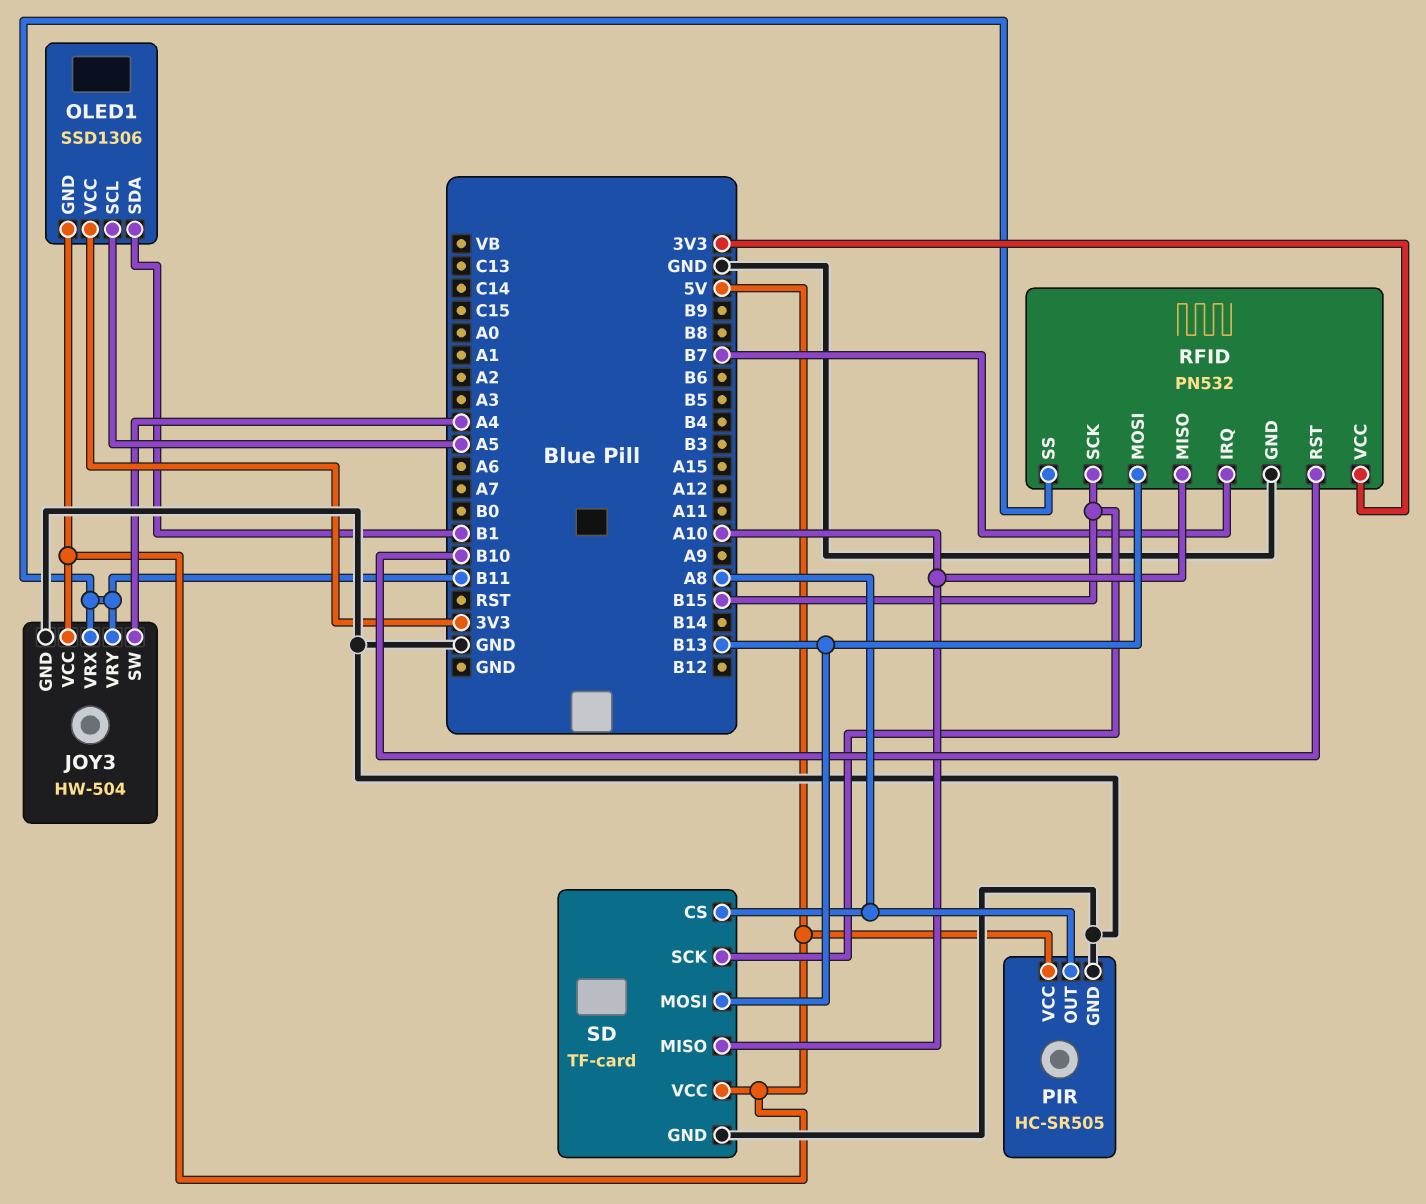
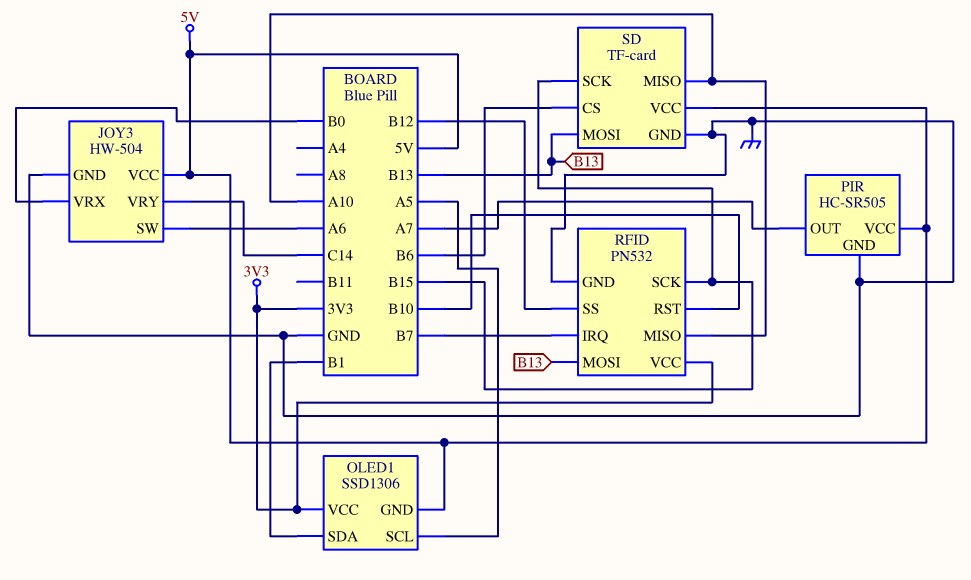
JOY3 pin SW: A4 -> A6
JOY3 pin VRX: B11 -> B0
JOY3 pin VRY: B11 -> C14
PIR pin OUT: A8 -> A7
RFID pin SS: B11 -> B12
SD pin CS: A8 -> B6

